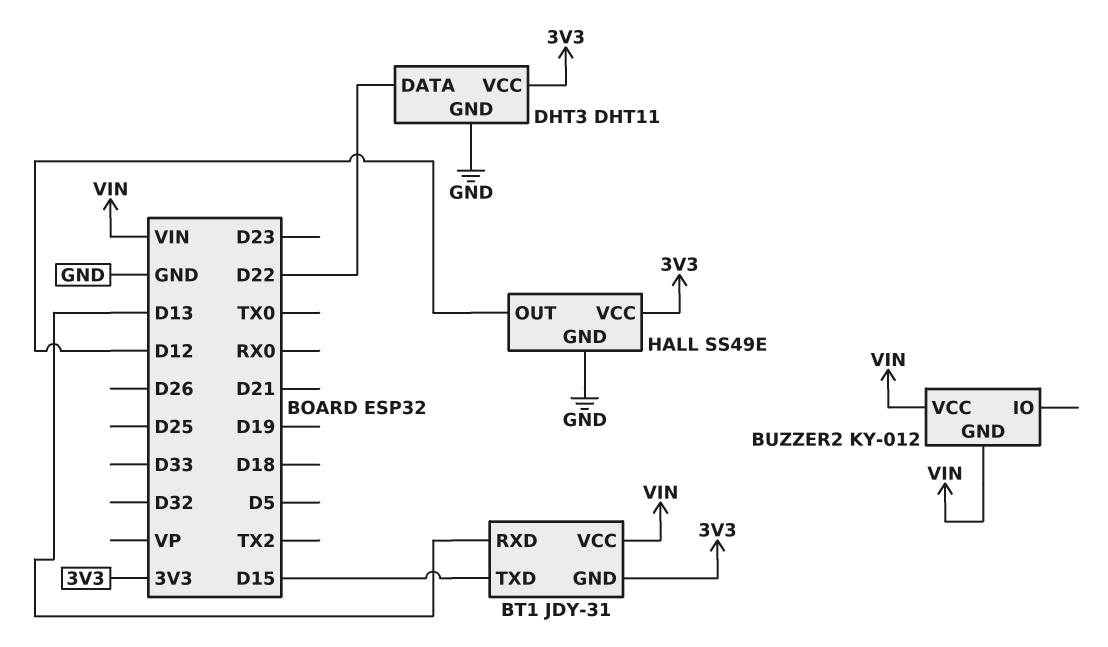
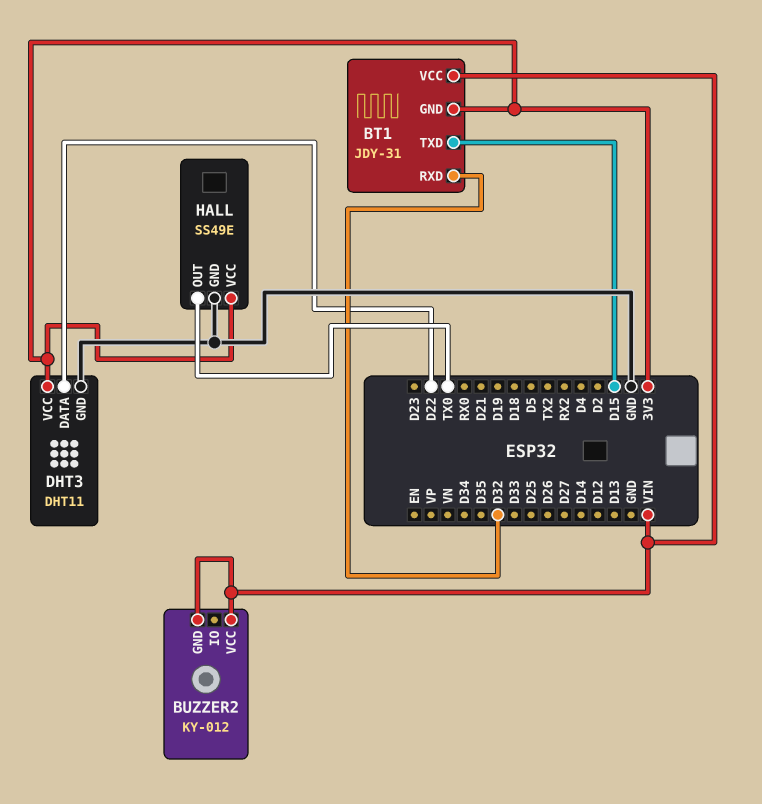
BT1 pin RXD: D13 -> D32
HALL pin OUT: D12 -> TX0

